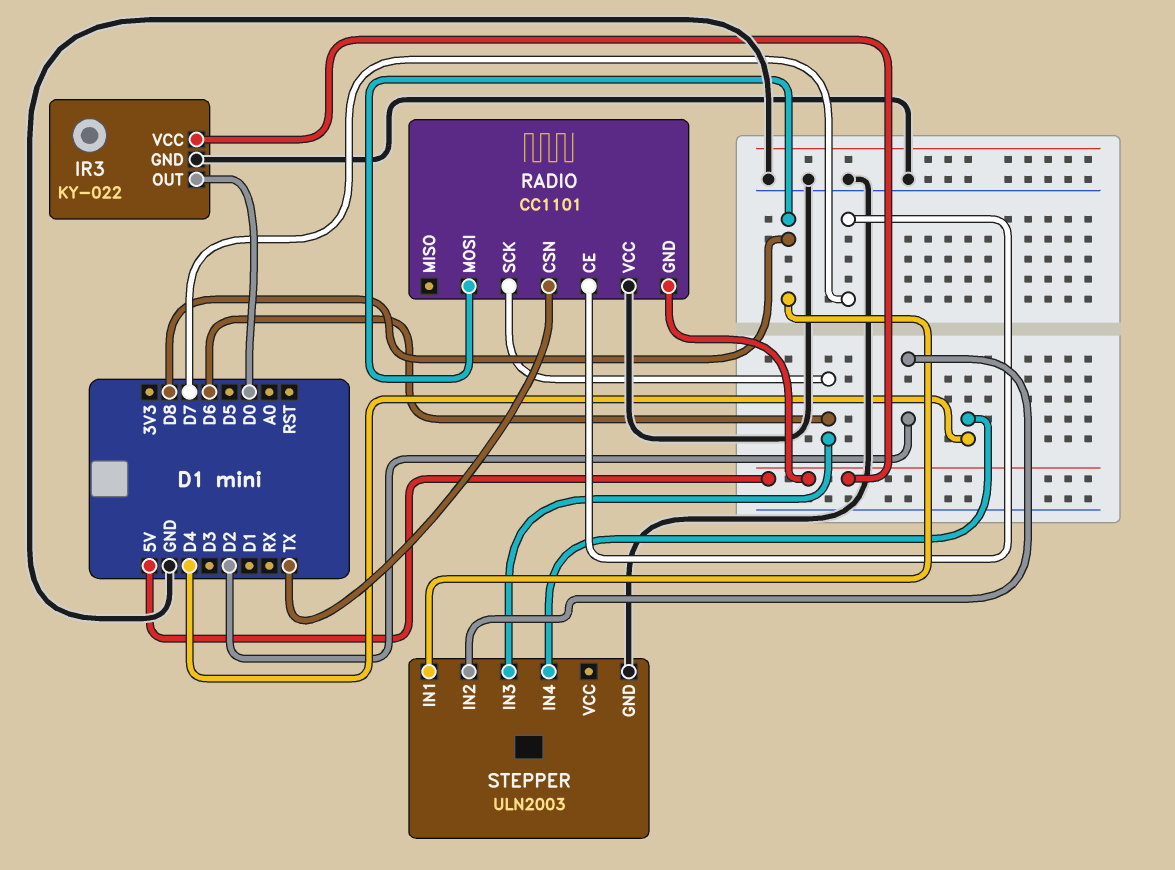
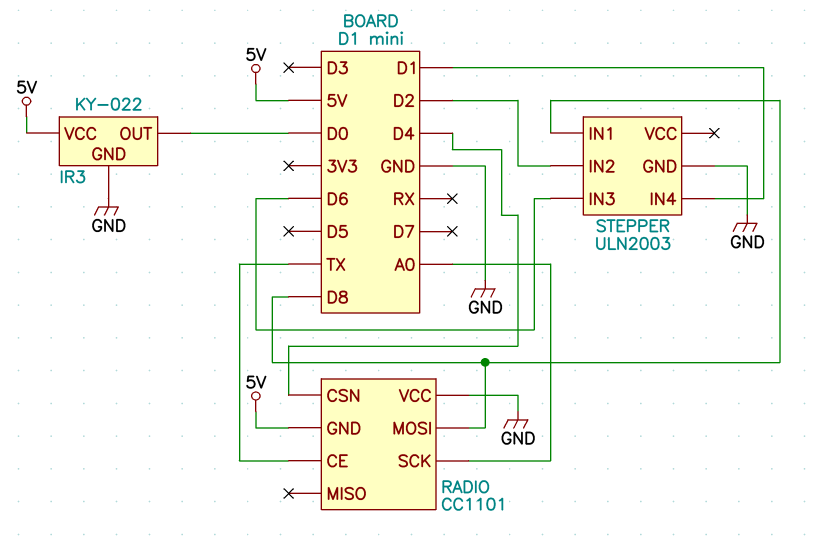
RADIO pin CE: D7 -> TX
RADIO pin CSN: TX -> D4
RADIO pin SCK: D6 -> A0
STEPPER pin IN4: D4 -> D1

